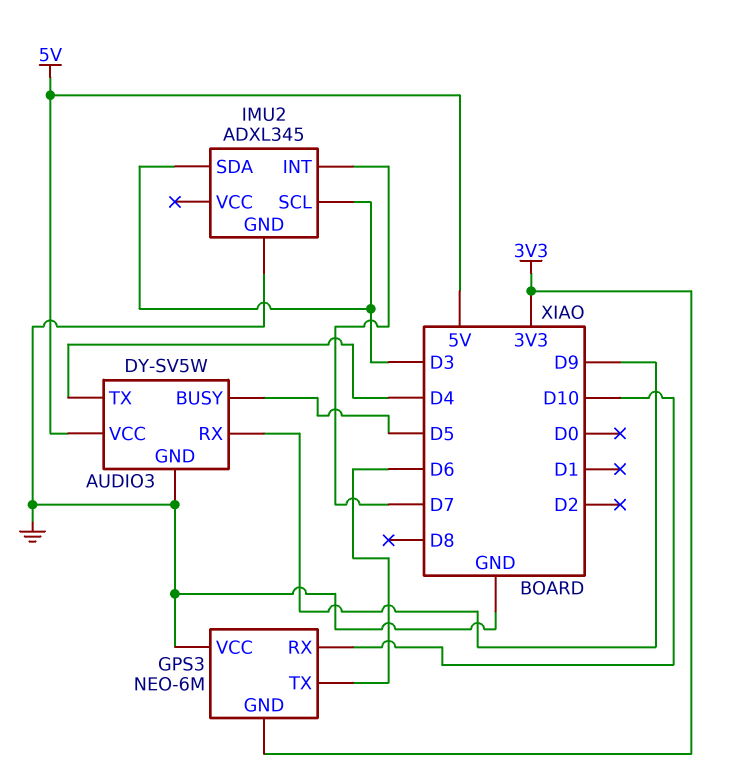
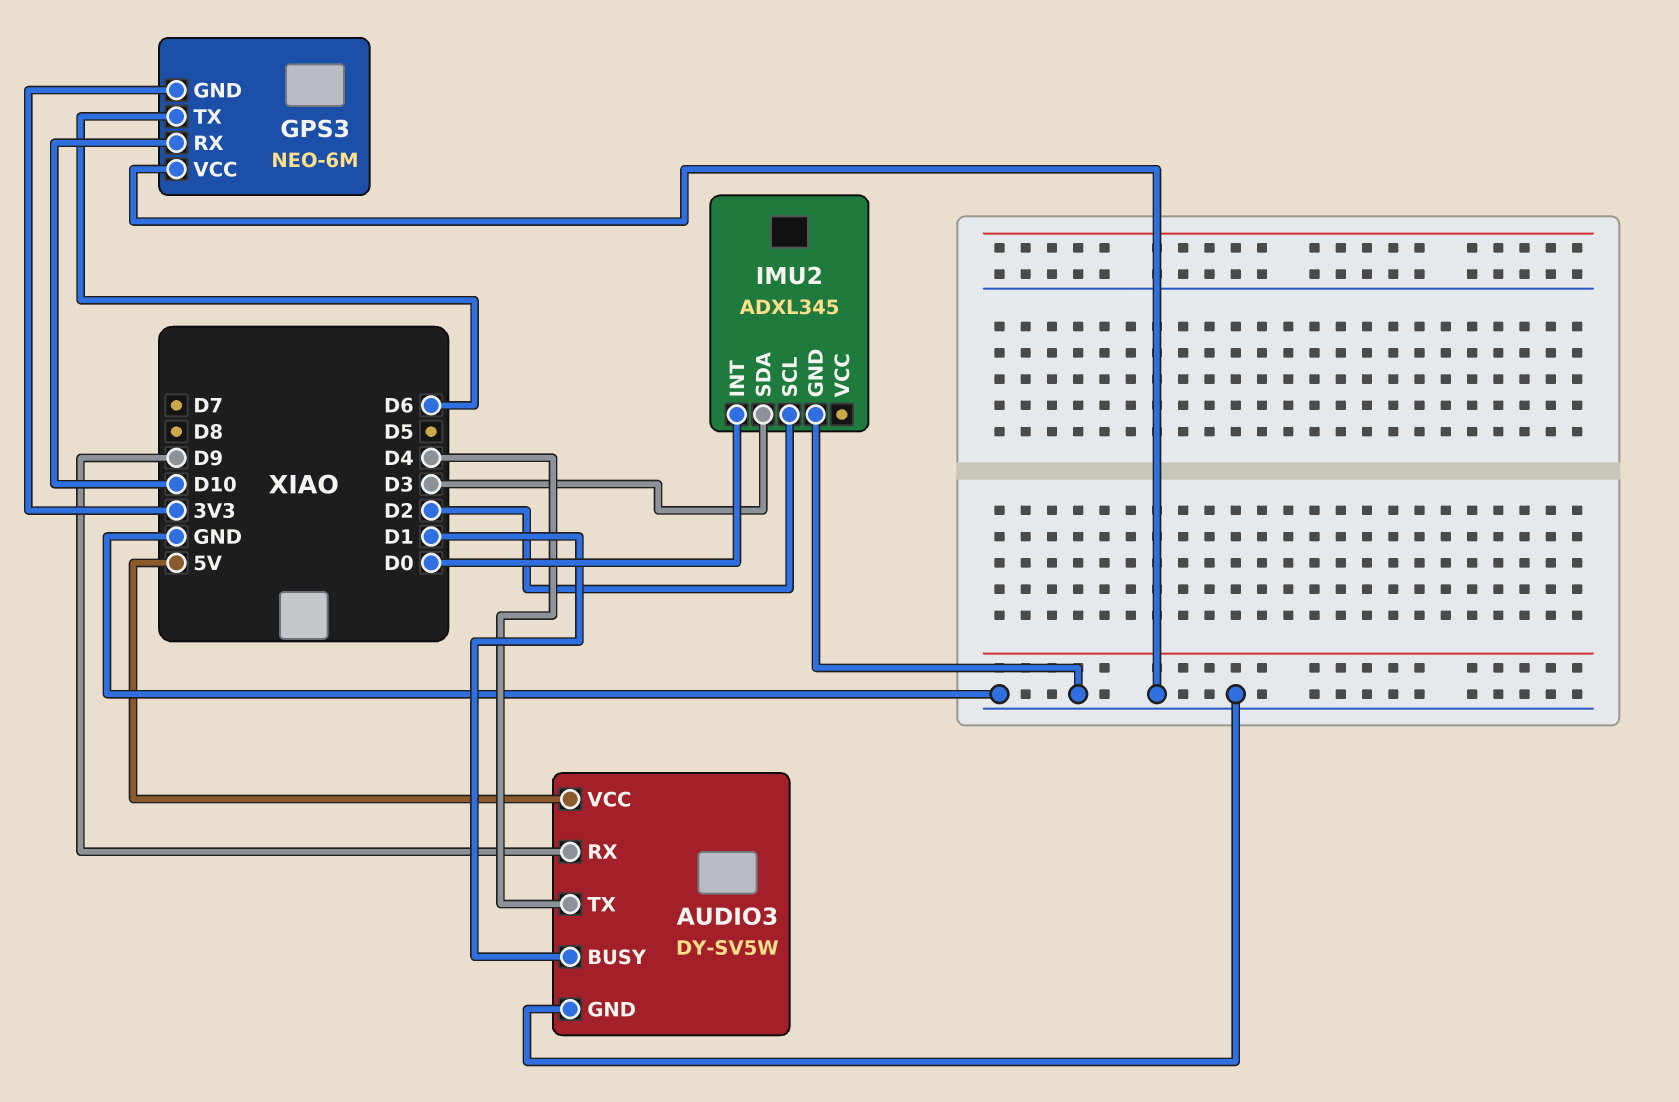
AUDIO3 pin BUSY: D5 -> D1
IMU2 pin INT: D7 -> D0
IMU2 pin SCL: D3 -> D2

